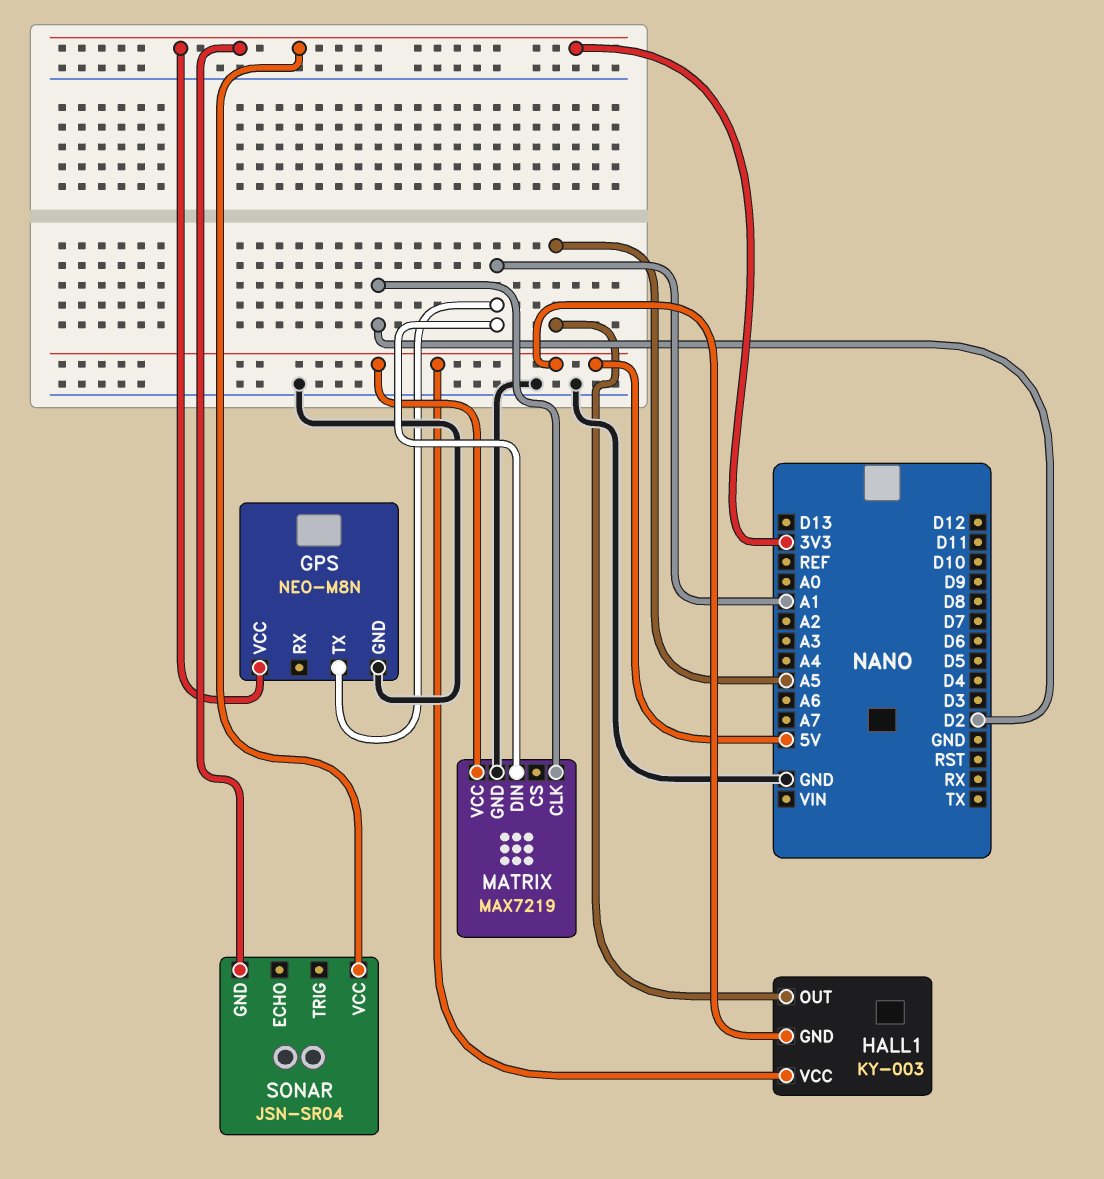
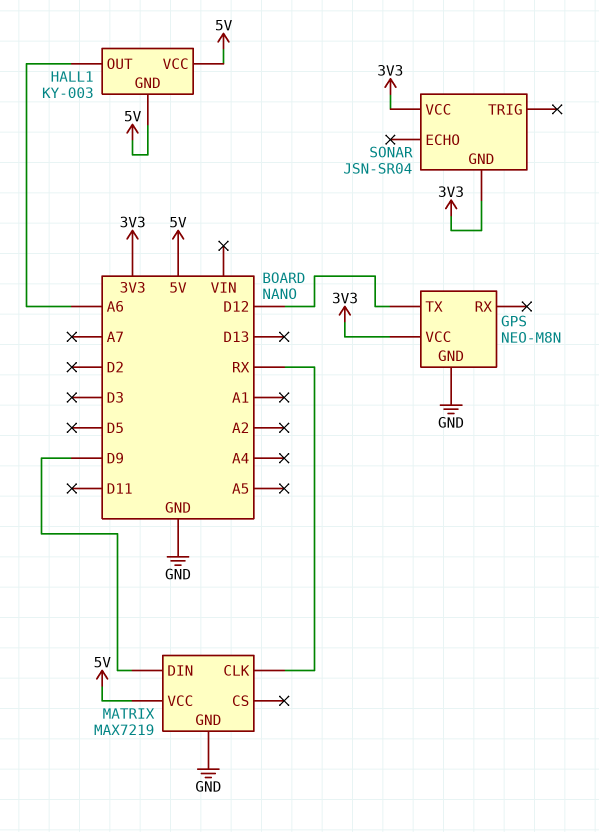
GPS pin TX: A1 -> D12
HALL1 pin OUT: A5 -> A6
MATRIX pin CLK: D2 -> RX
MATRIX pin DIN: A1 -> D9

